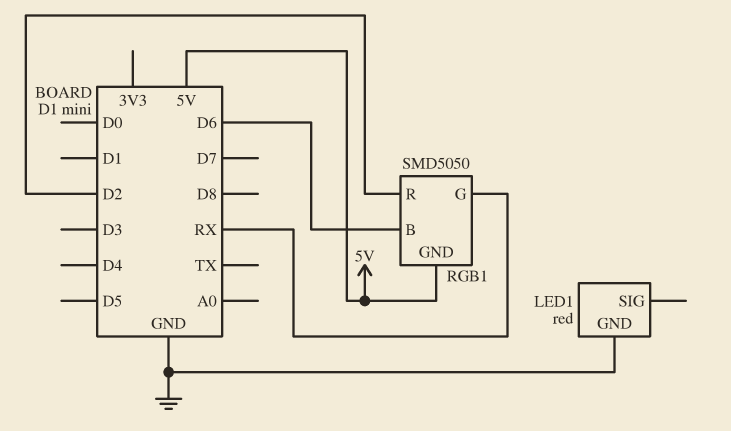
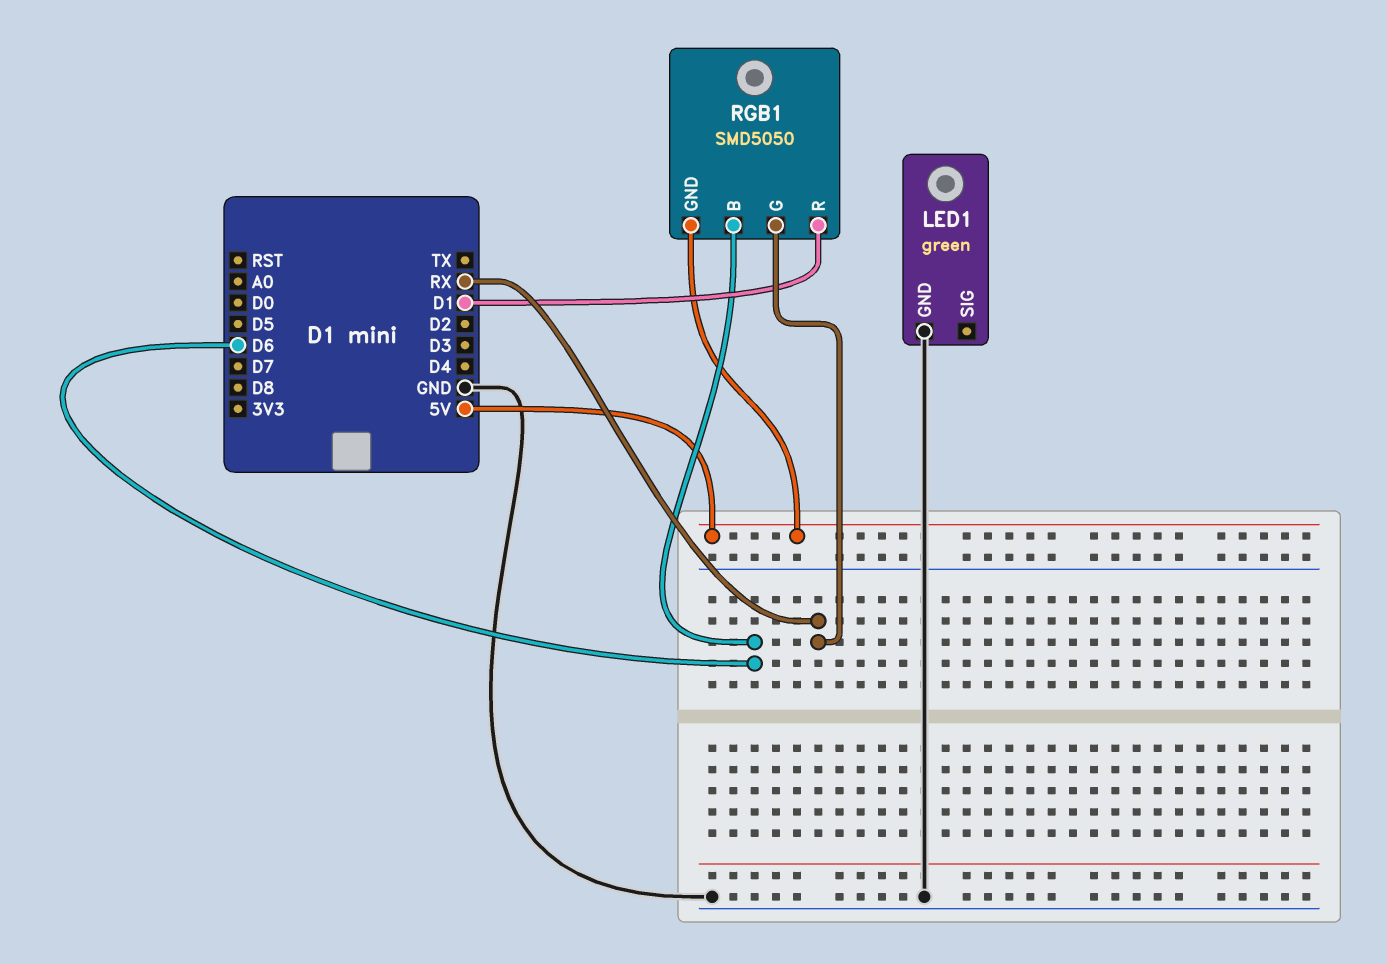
LED1: red -> green
RGB1 pin R: D2 -> D1

